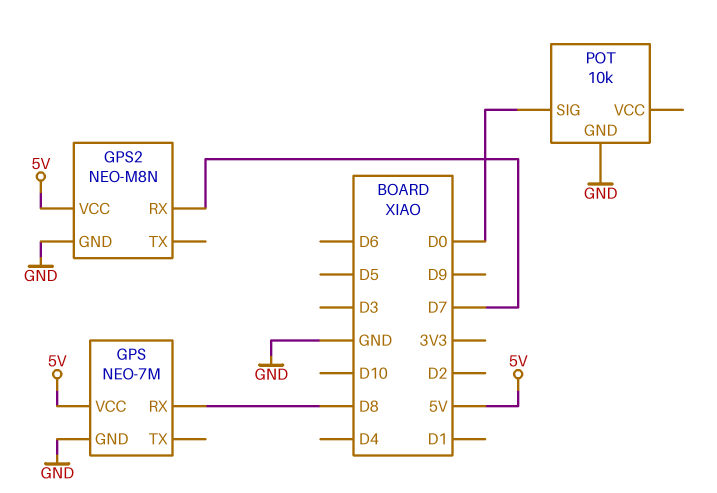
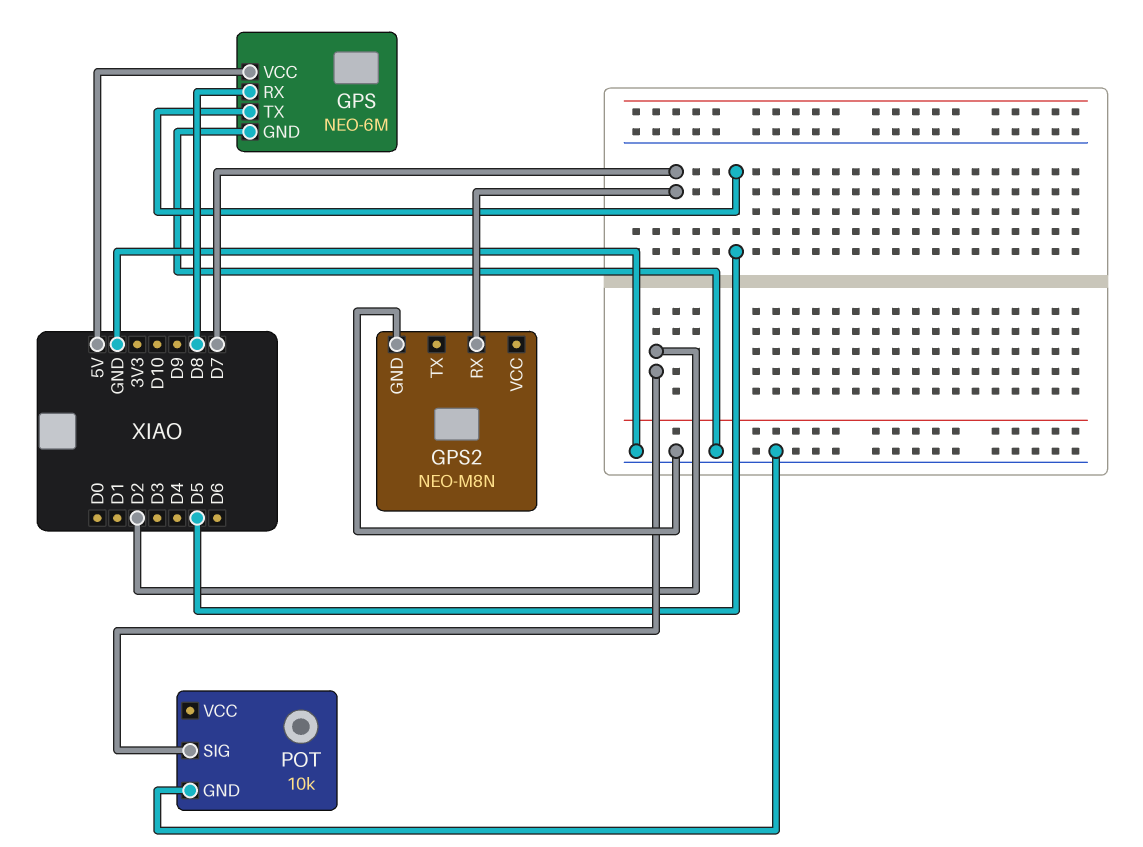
GPS: NEO-7M -> NEO-6M
GPS pin TX: none -> D5
GPS2 pin VCC: 5V -> none
POT pin SIG: D0 -> D2

